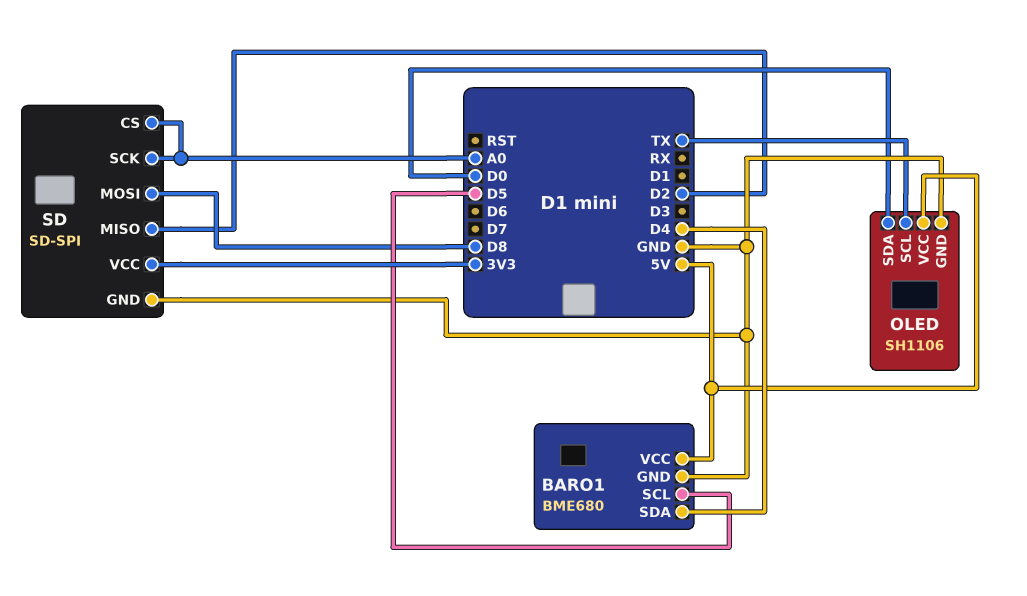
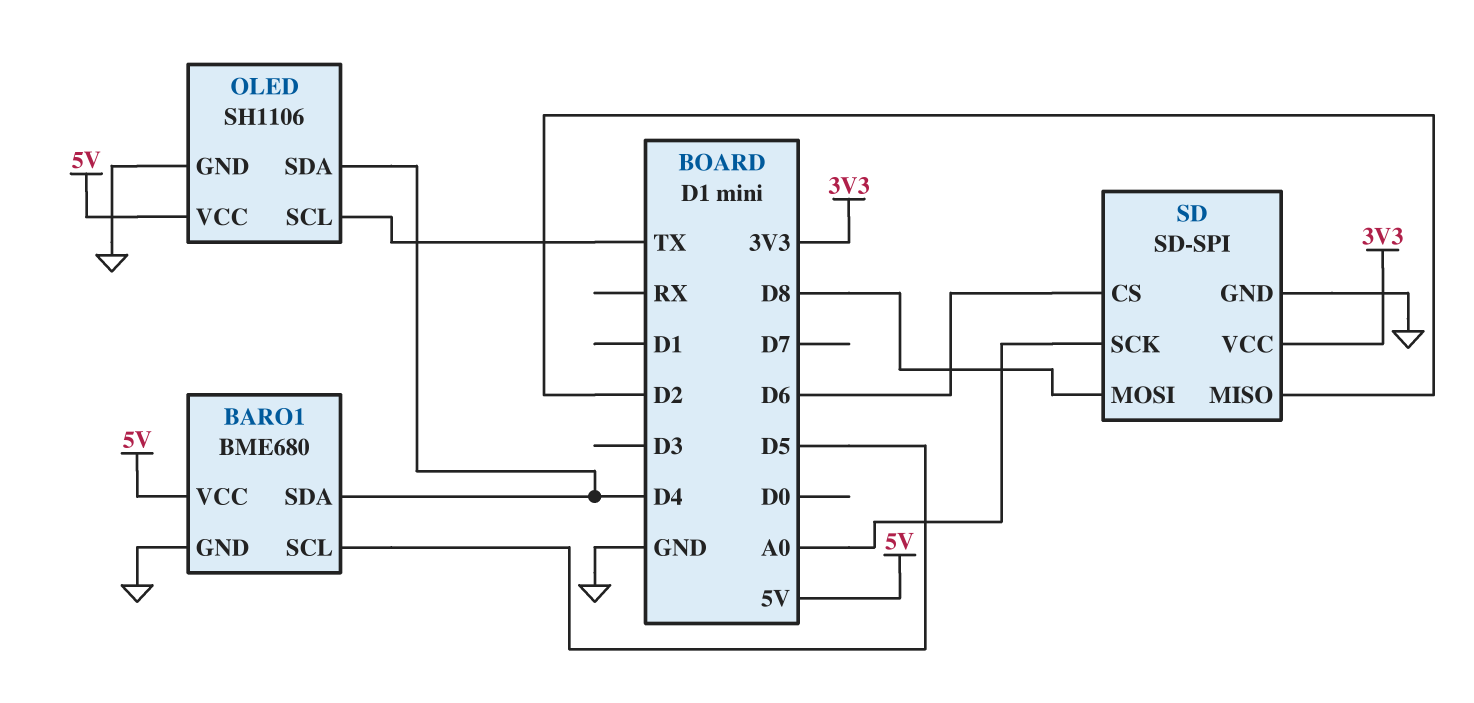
OLED pin SDA: D0 -> D4
SD pin CS: A0 -> D6

